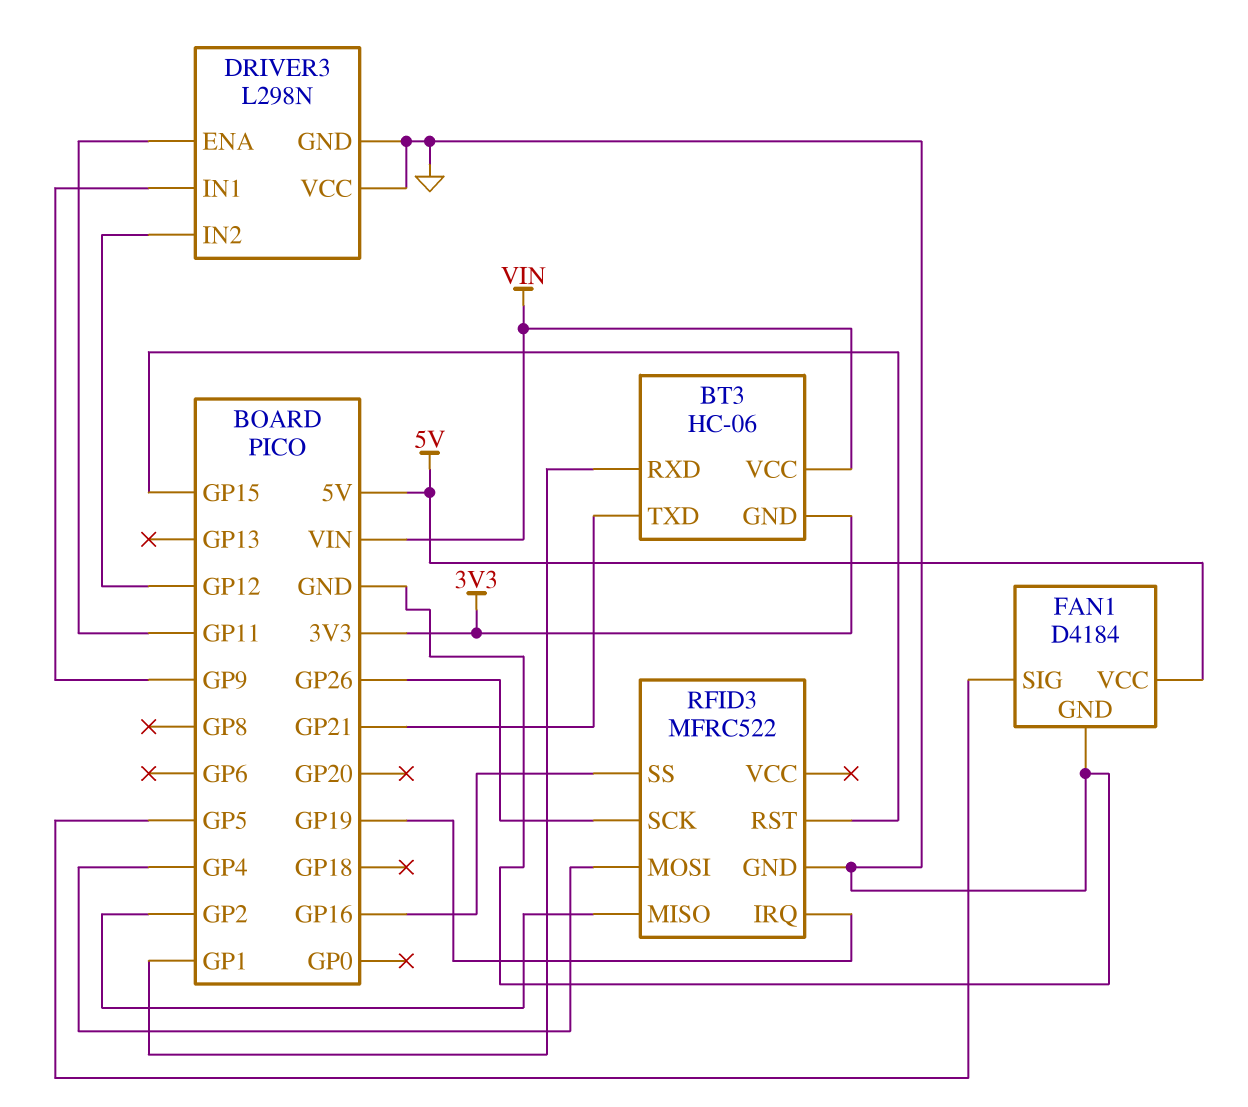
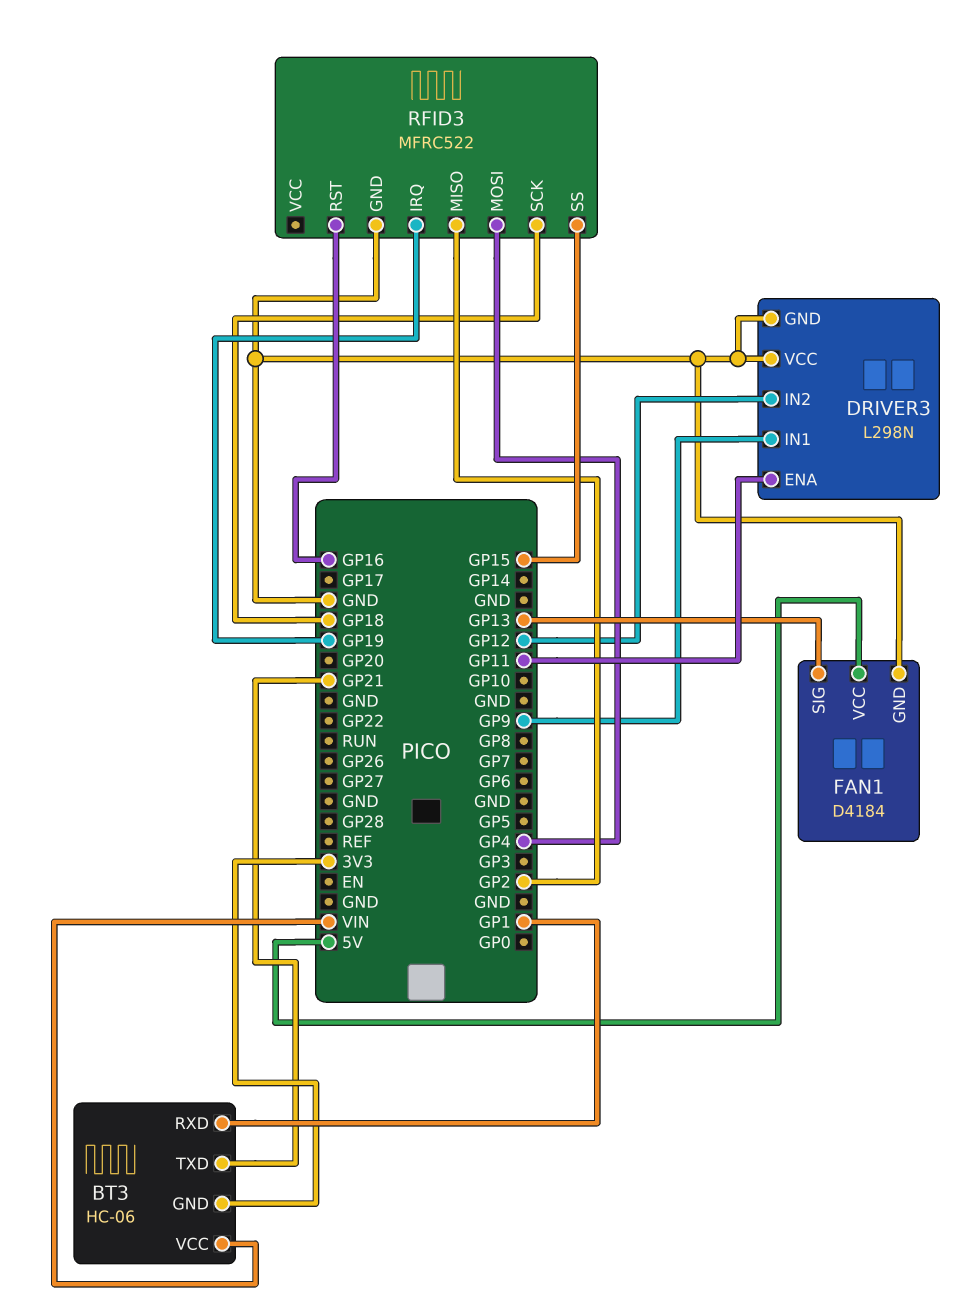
FAN1 pin SIG: GP5 -> GP13
RFID3 pin RST: GP15 -> GP16
RFID3 pin SCK: GP26 -> GP18
RFID3 pin SS: GP16 -> GP15

